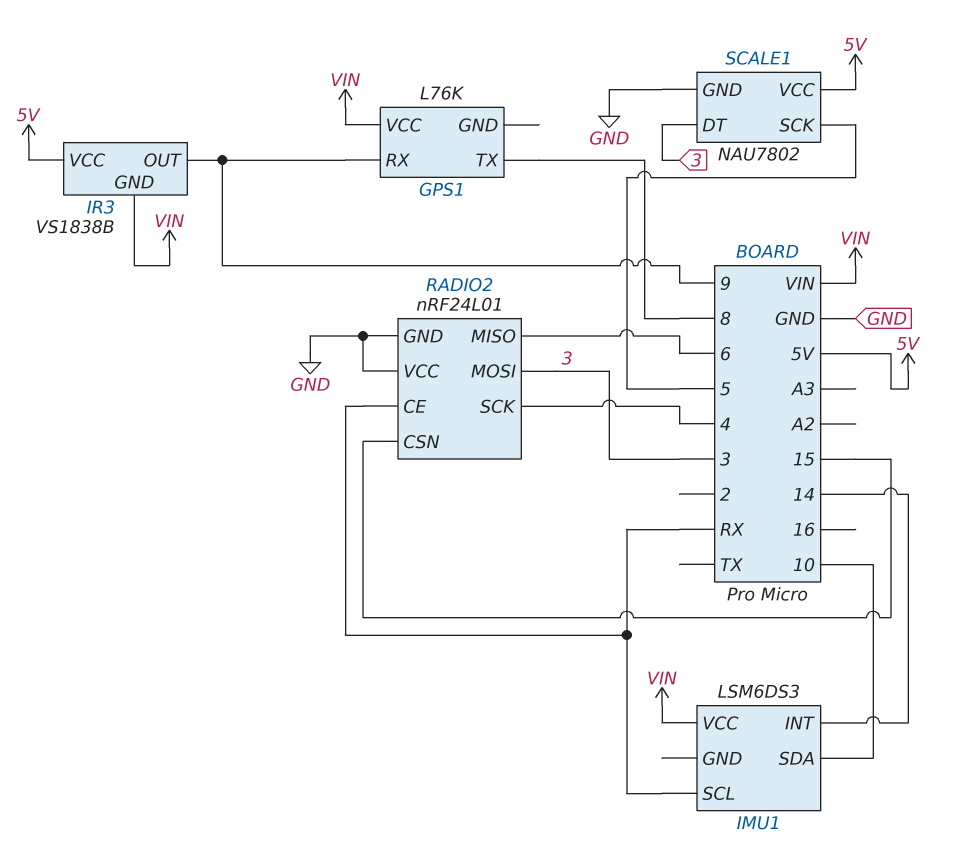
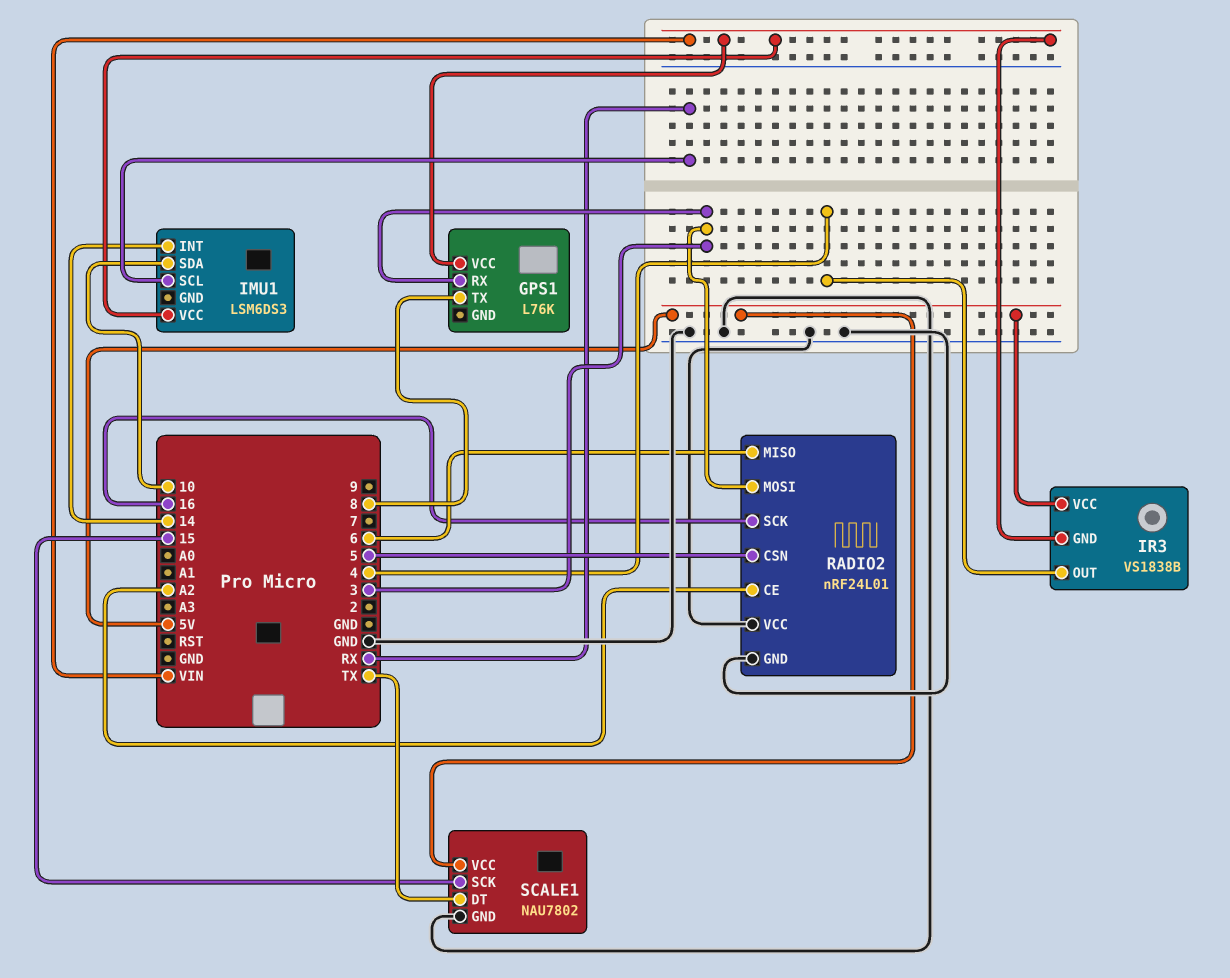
GPS1 pin RX: 9 -> 3
IR3 pin OUT: 9 -> 4
RADIO2 pin CE: RX -> A2
RADIO2 pin CSN: 15 -> 5
RADIO2 pin SCK: 4 -> 16
SCALE1 pin DT: 3 -> TX
SCALE1 pin SCK: 5 -> 15

